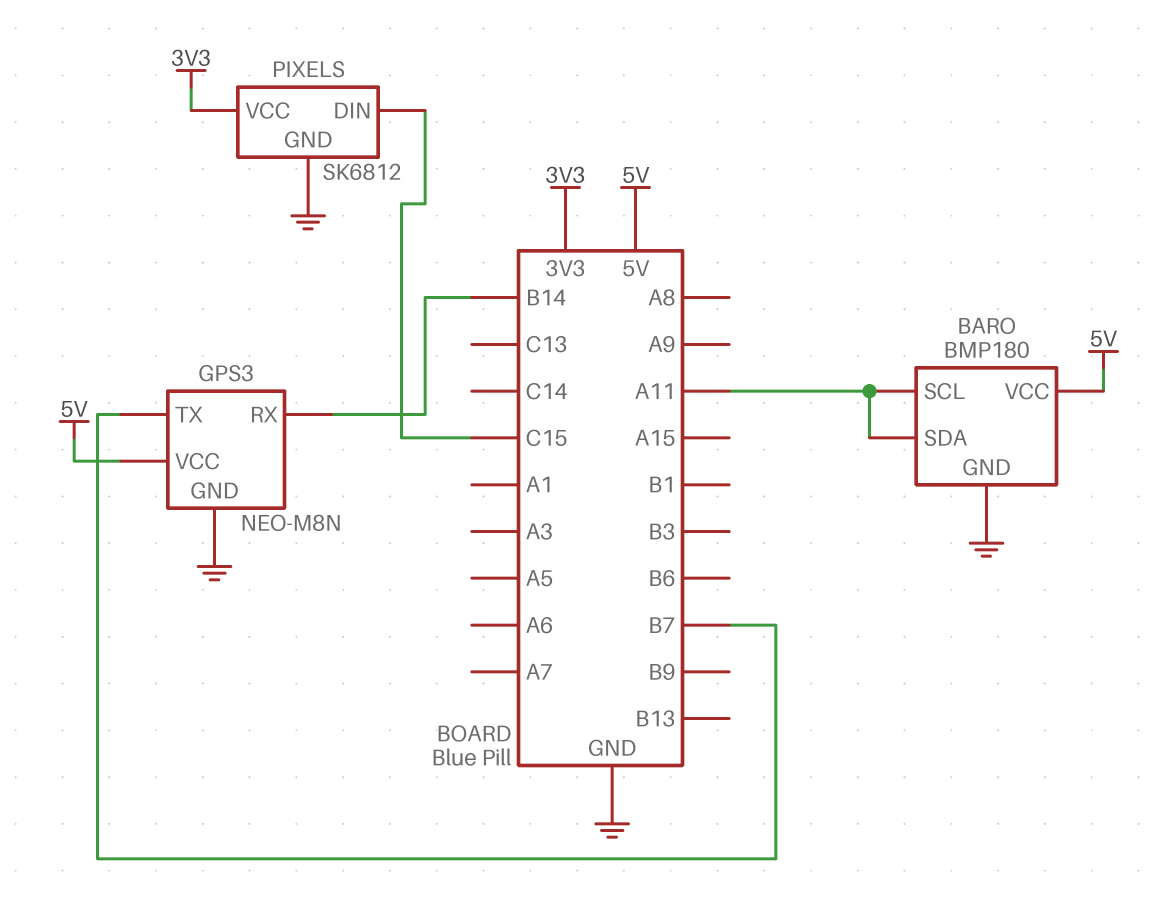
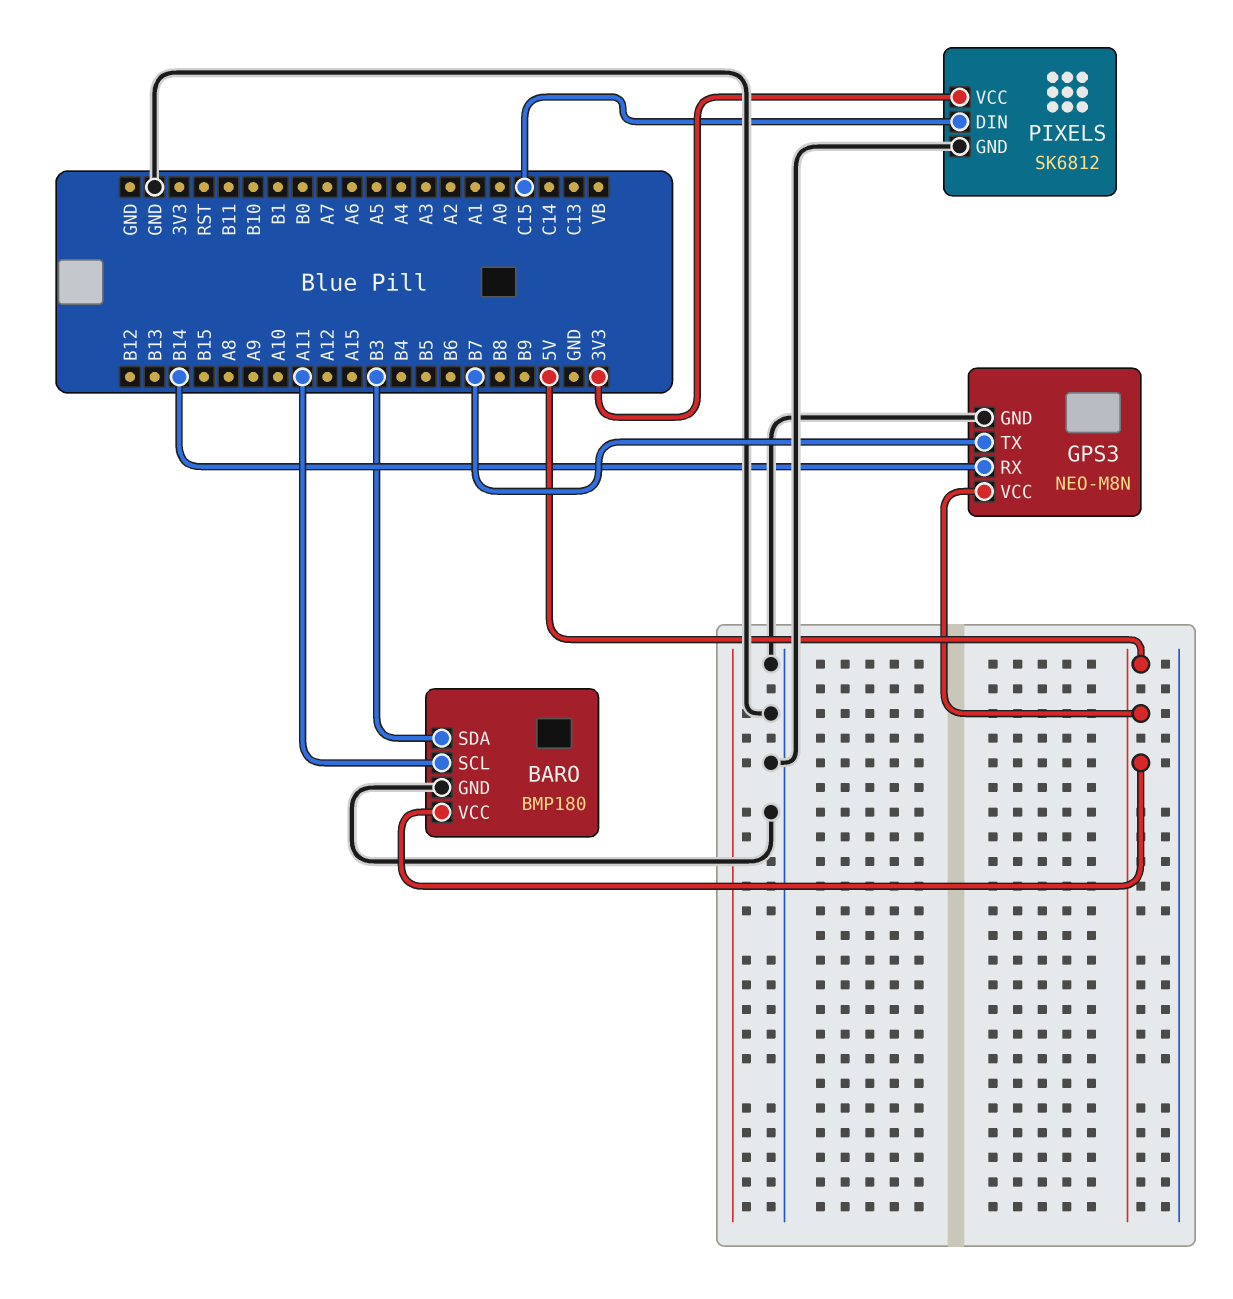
BARO pin SDA: A11 -> B3

